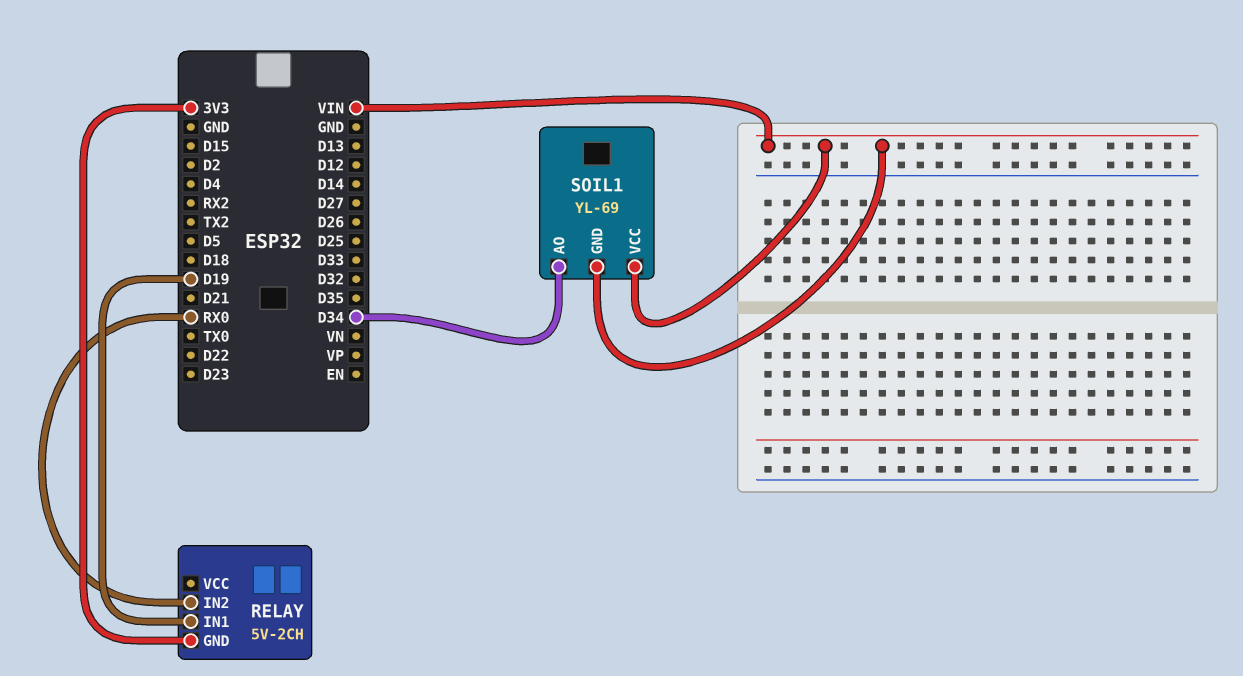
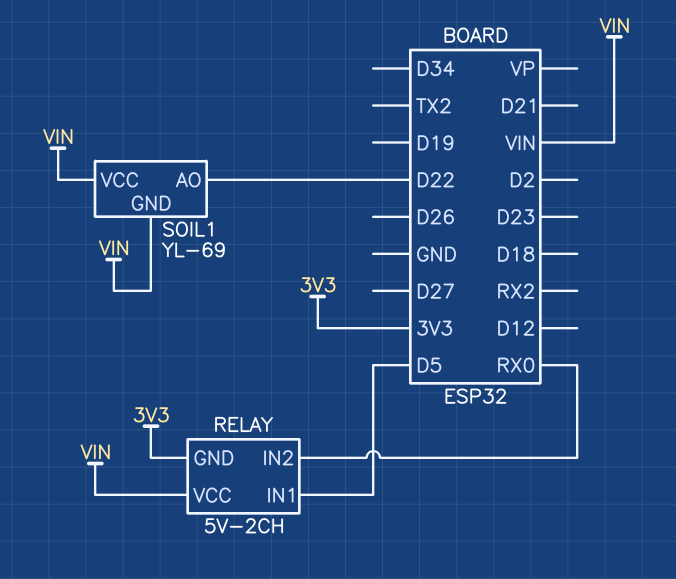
RELAY pin IN1: D19 -> D5
RELAY pin VCC: none -> VIN
SOIL1 pin AO: D34 -> D22

